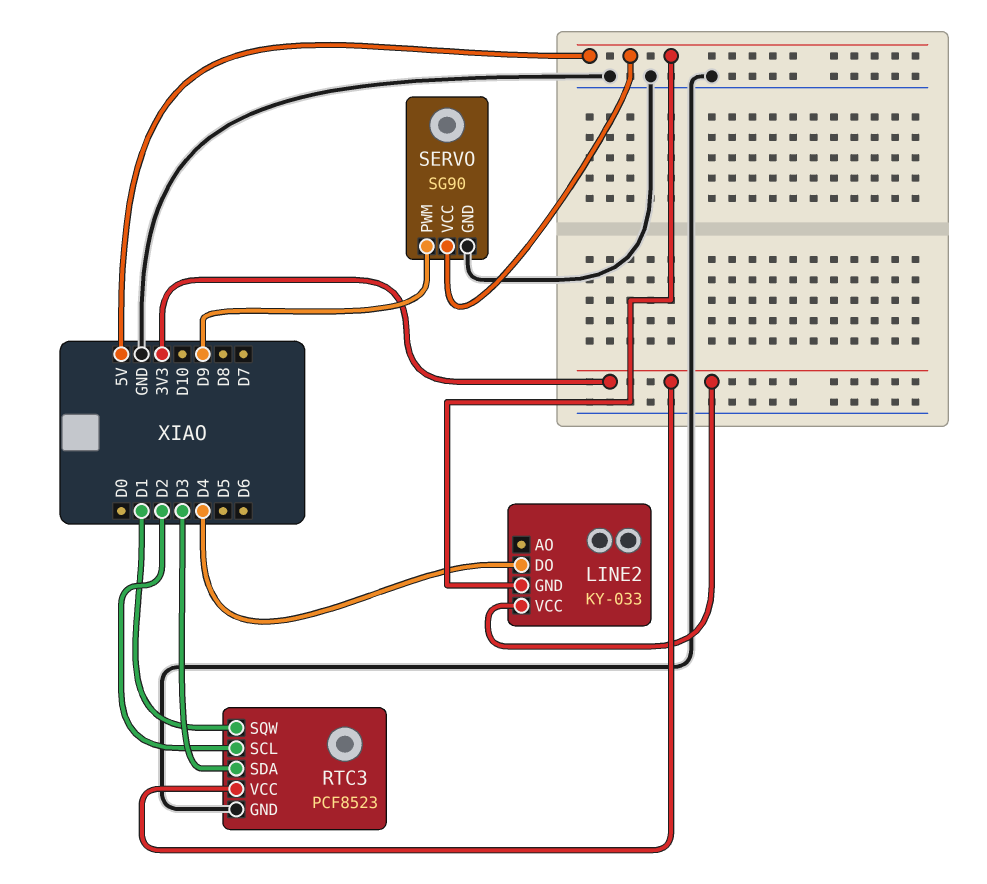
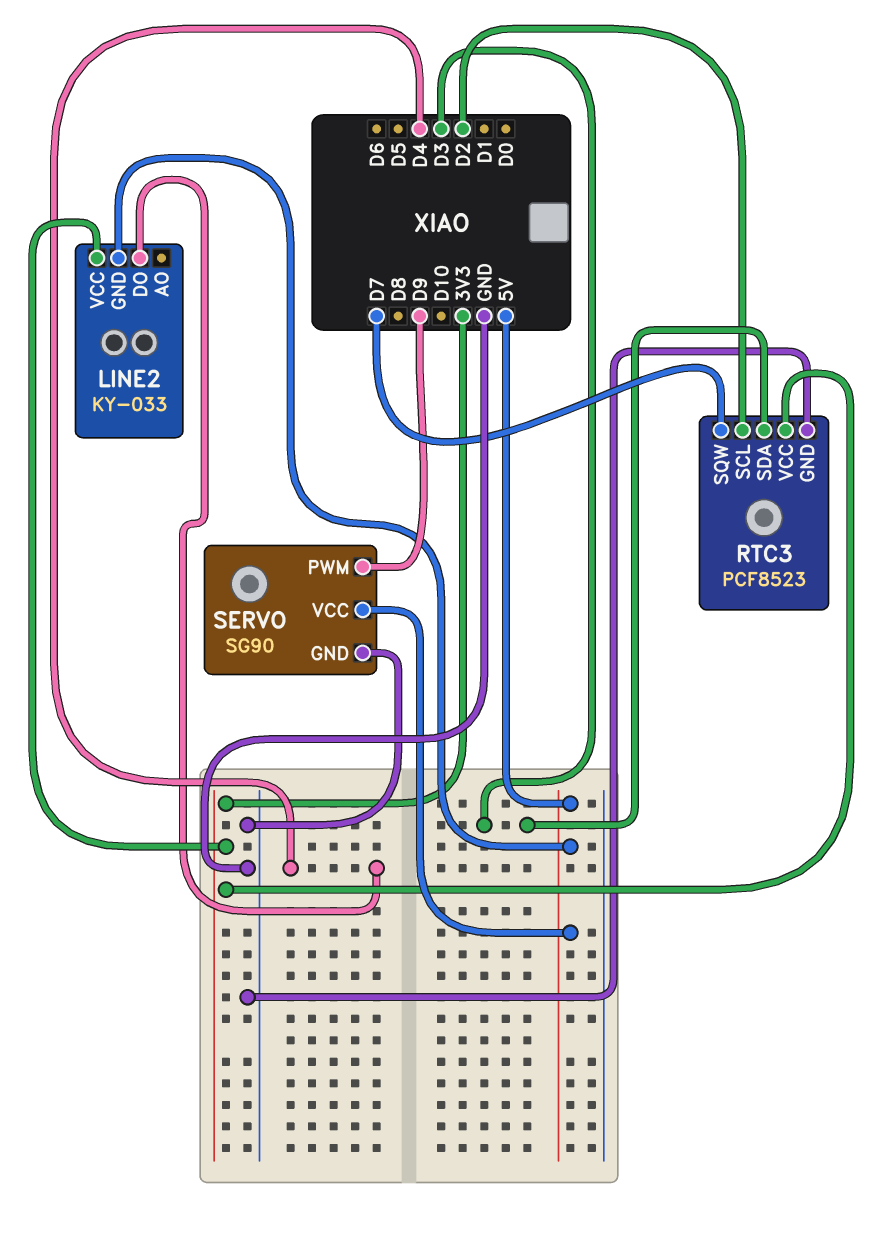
RTC3 pin SQW: D1 -> D7

